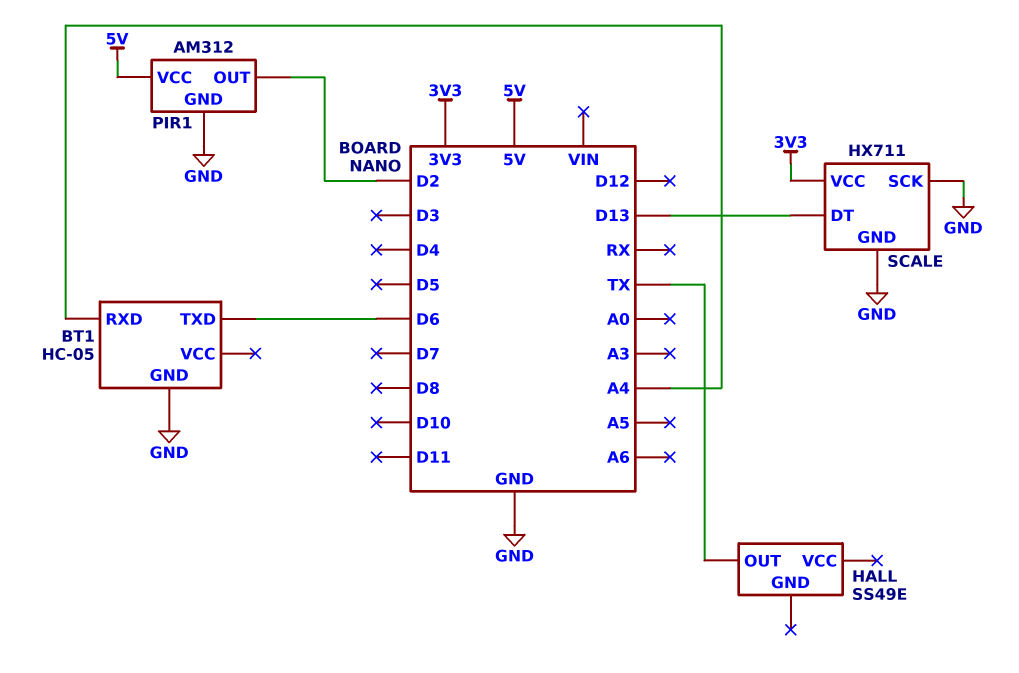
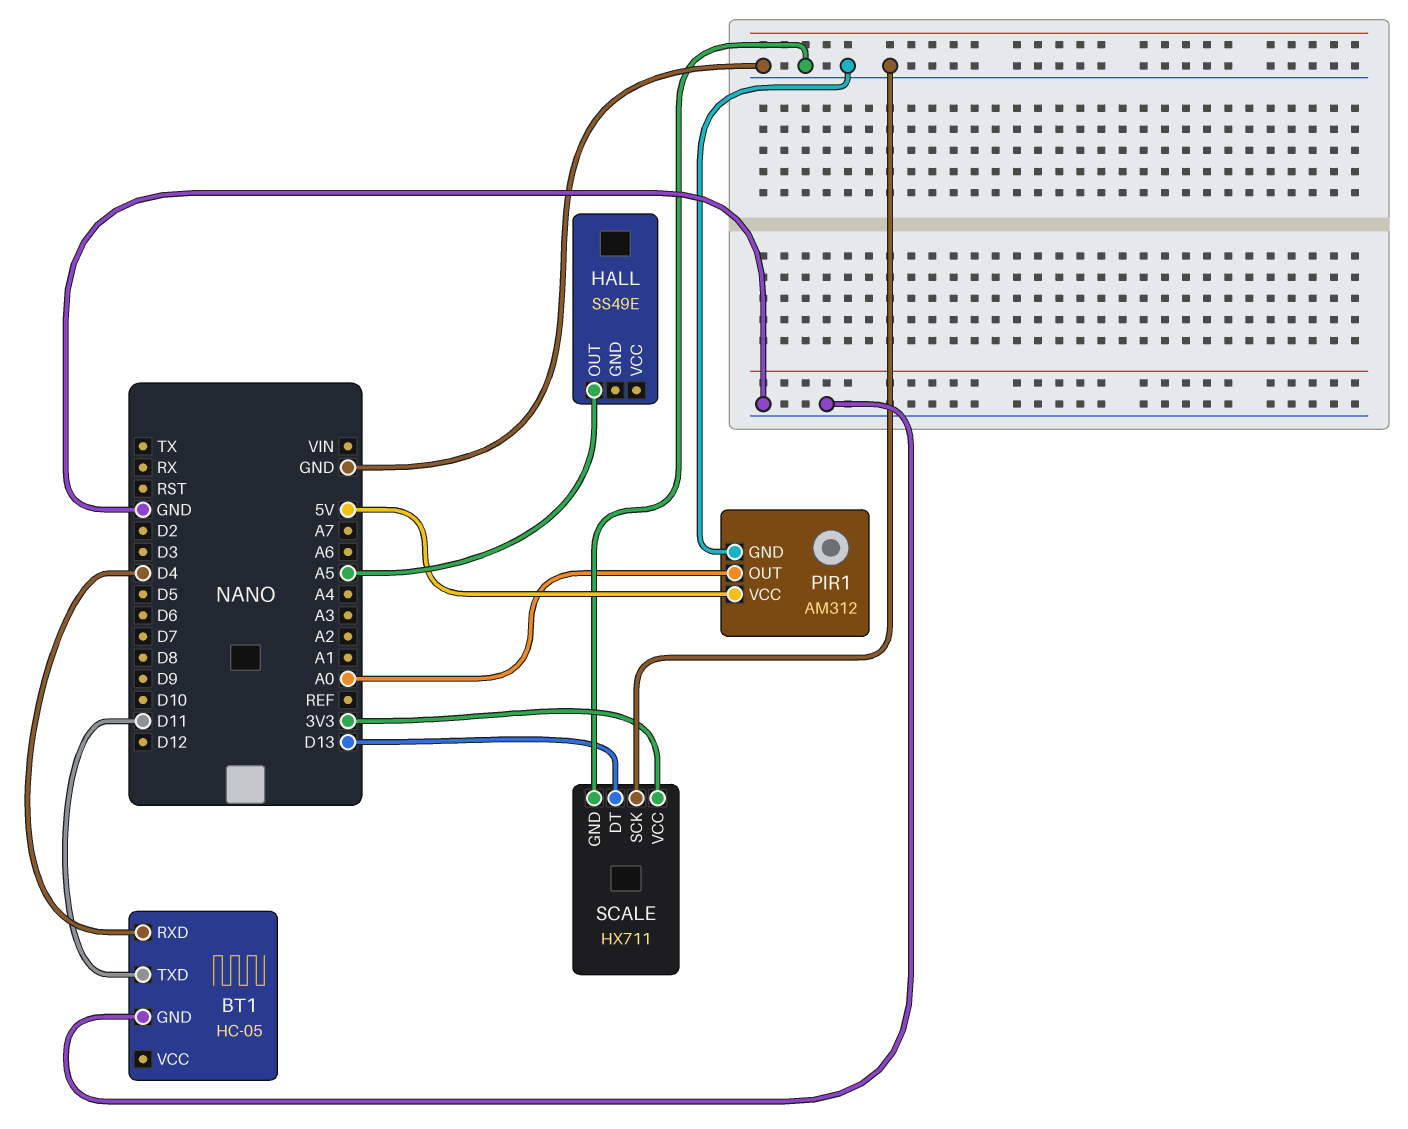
BT1 pin RXD: A4 -> D4
BT1 pin TXD: D6 -> D11
HALL pin OUT: TX -> A5
PIR1 pin OUT: D2 -> A0

